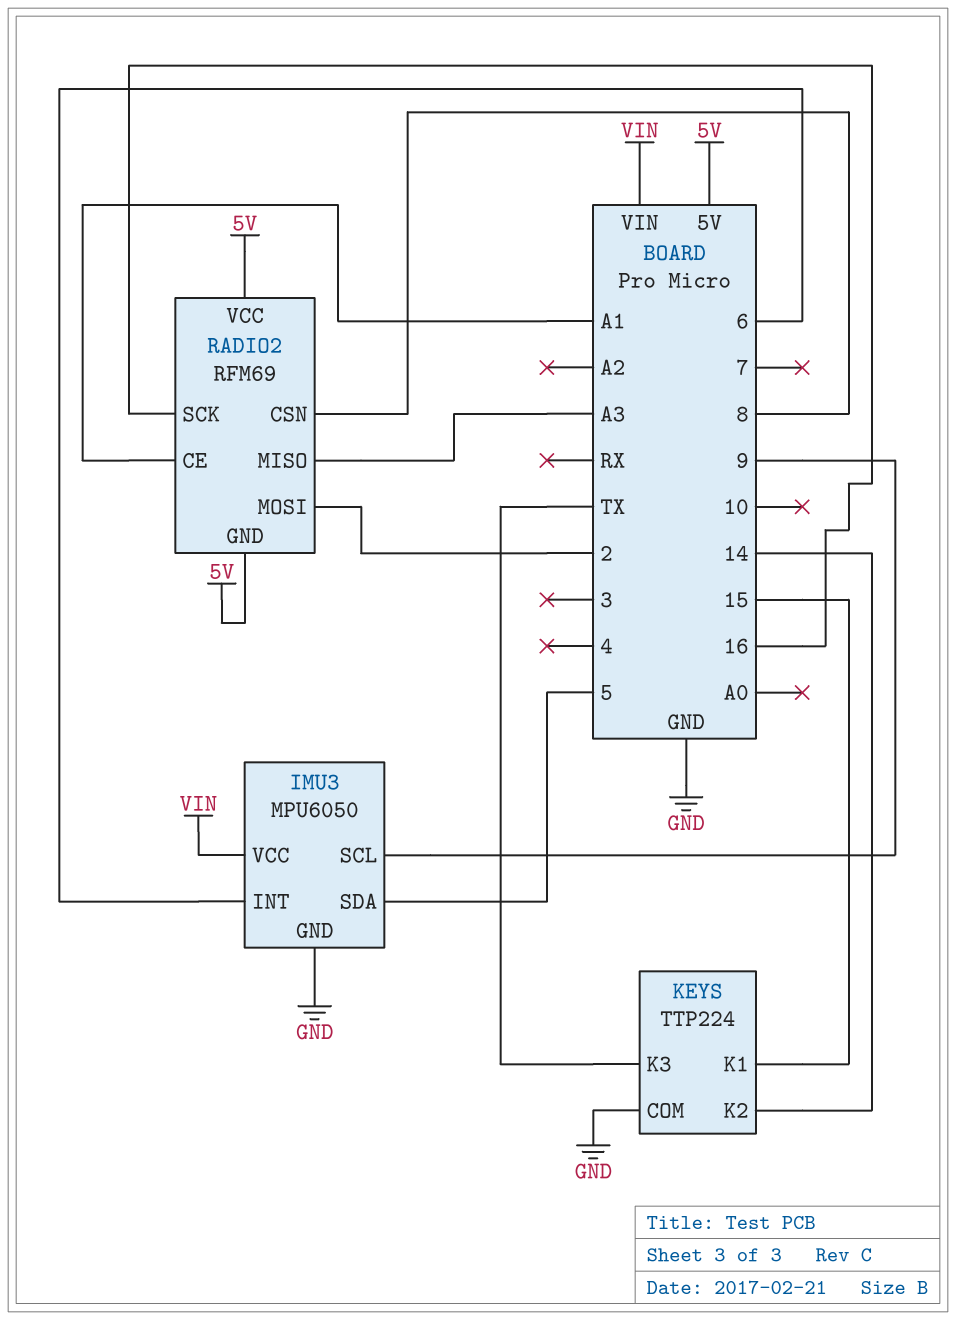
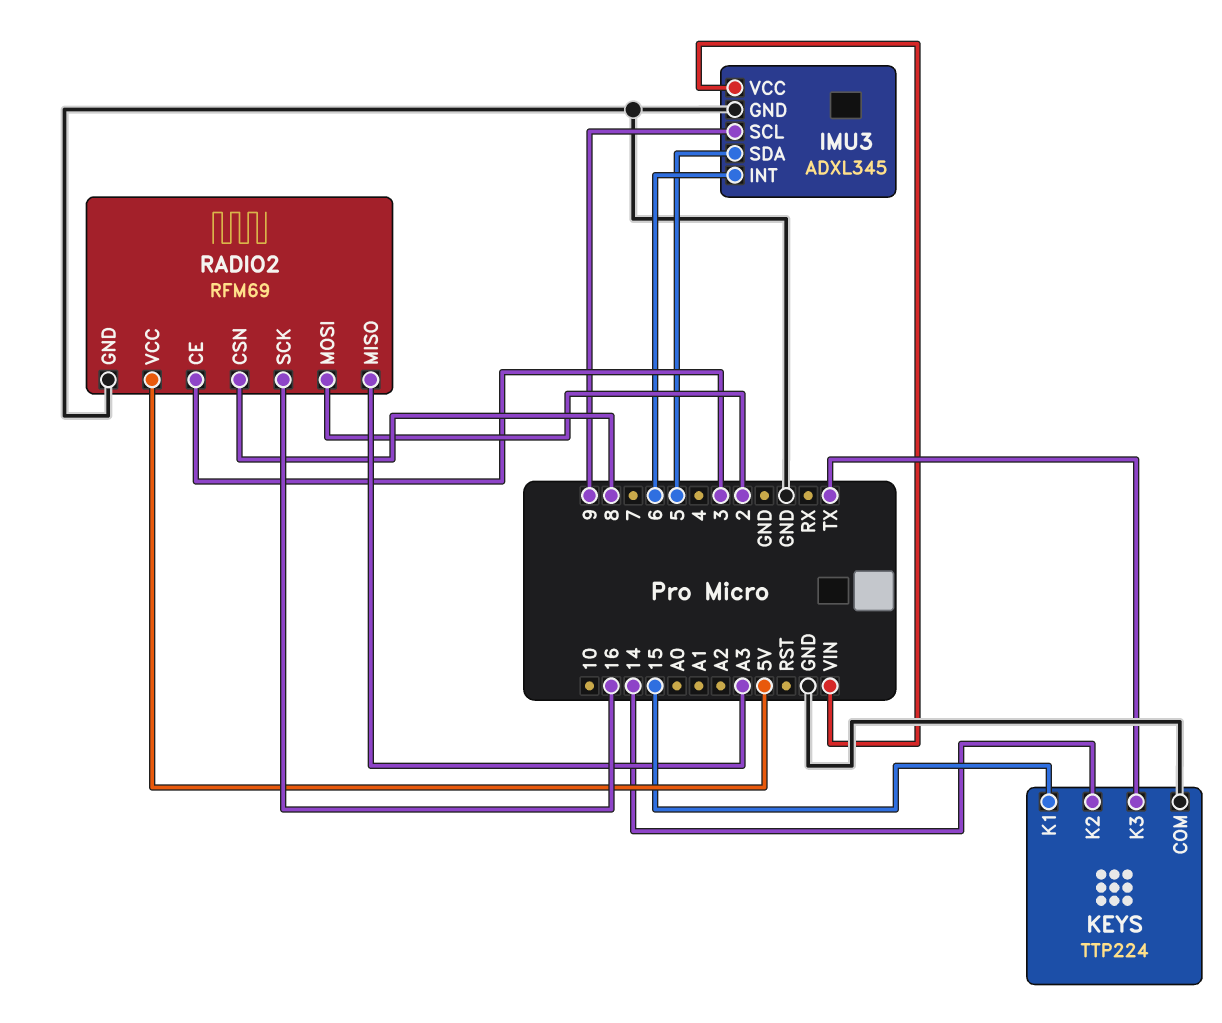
IMU3: MPU6050 -> ADXL345
RADIO2 pin CE: A1 -> 3
RADIO2 pin GND: 5V -> GND

